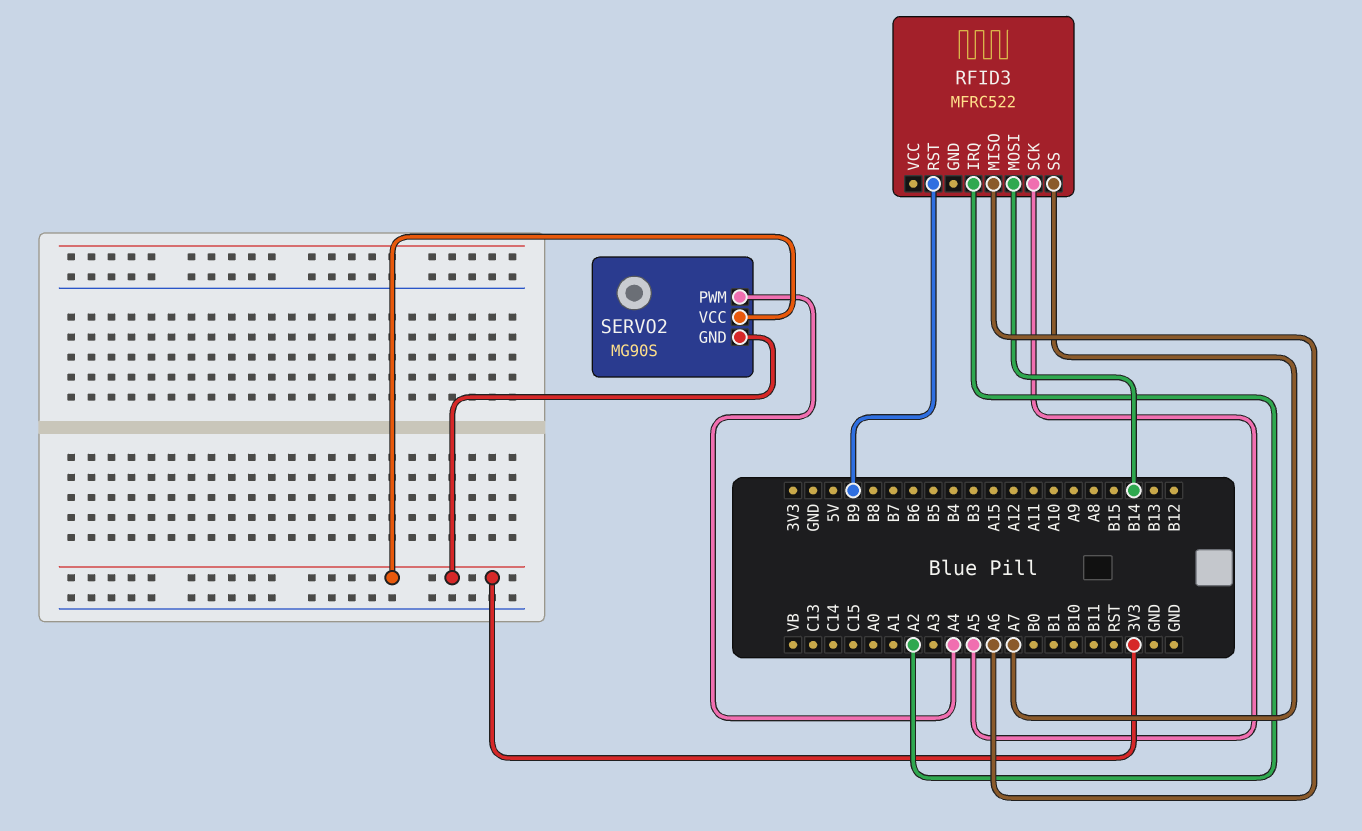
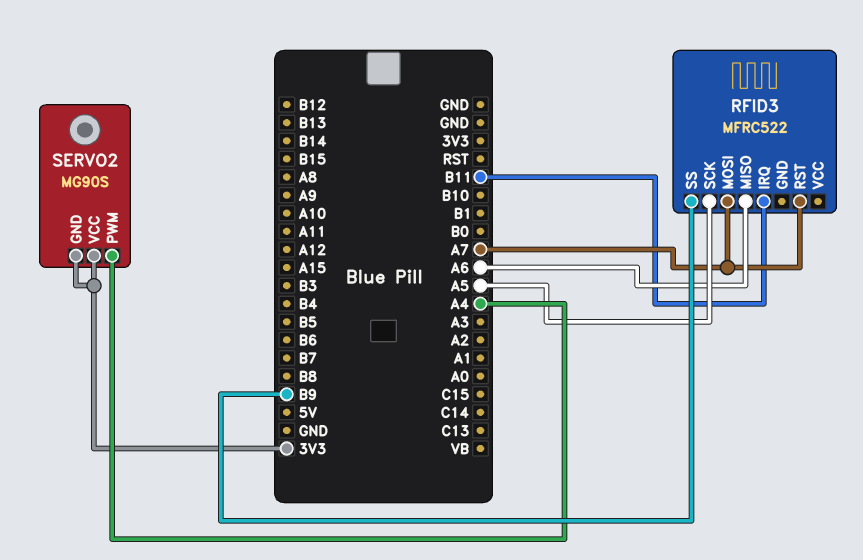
RFID3 pin IRQ: A2 -> B11
RFID3 pin MOSI: B14 -> A7
RFID3 pin RST: B9 -> A7
RFID3 pin SS: A7 -> B9

